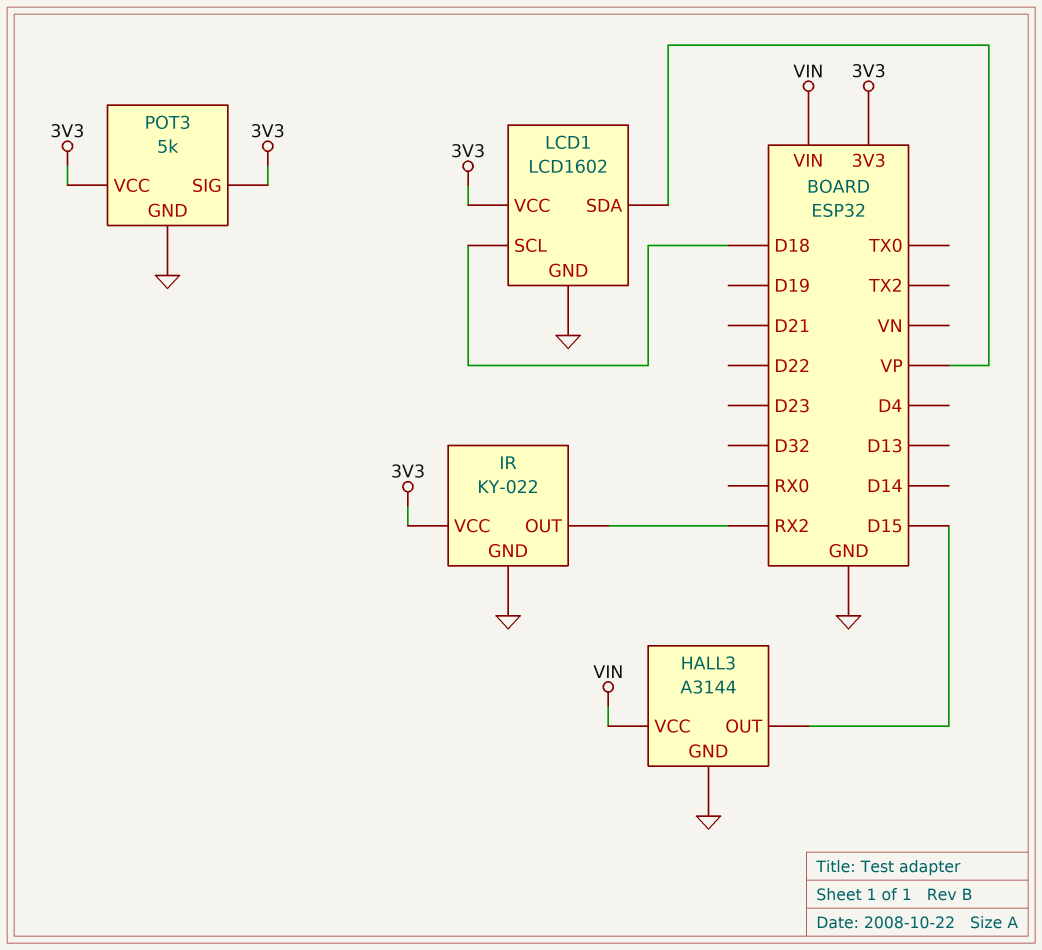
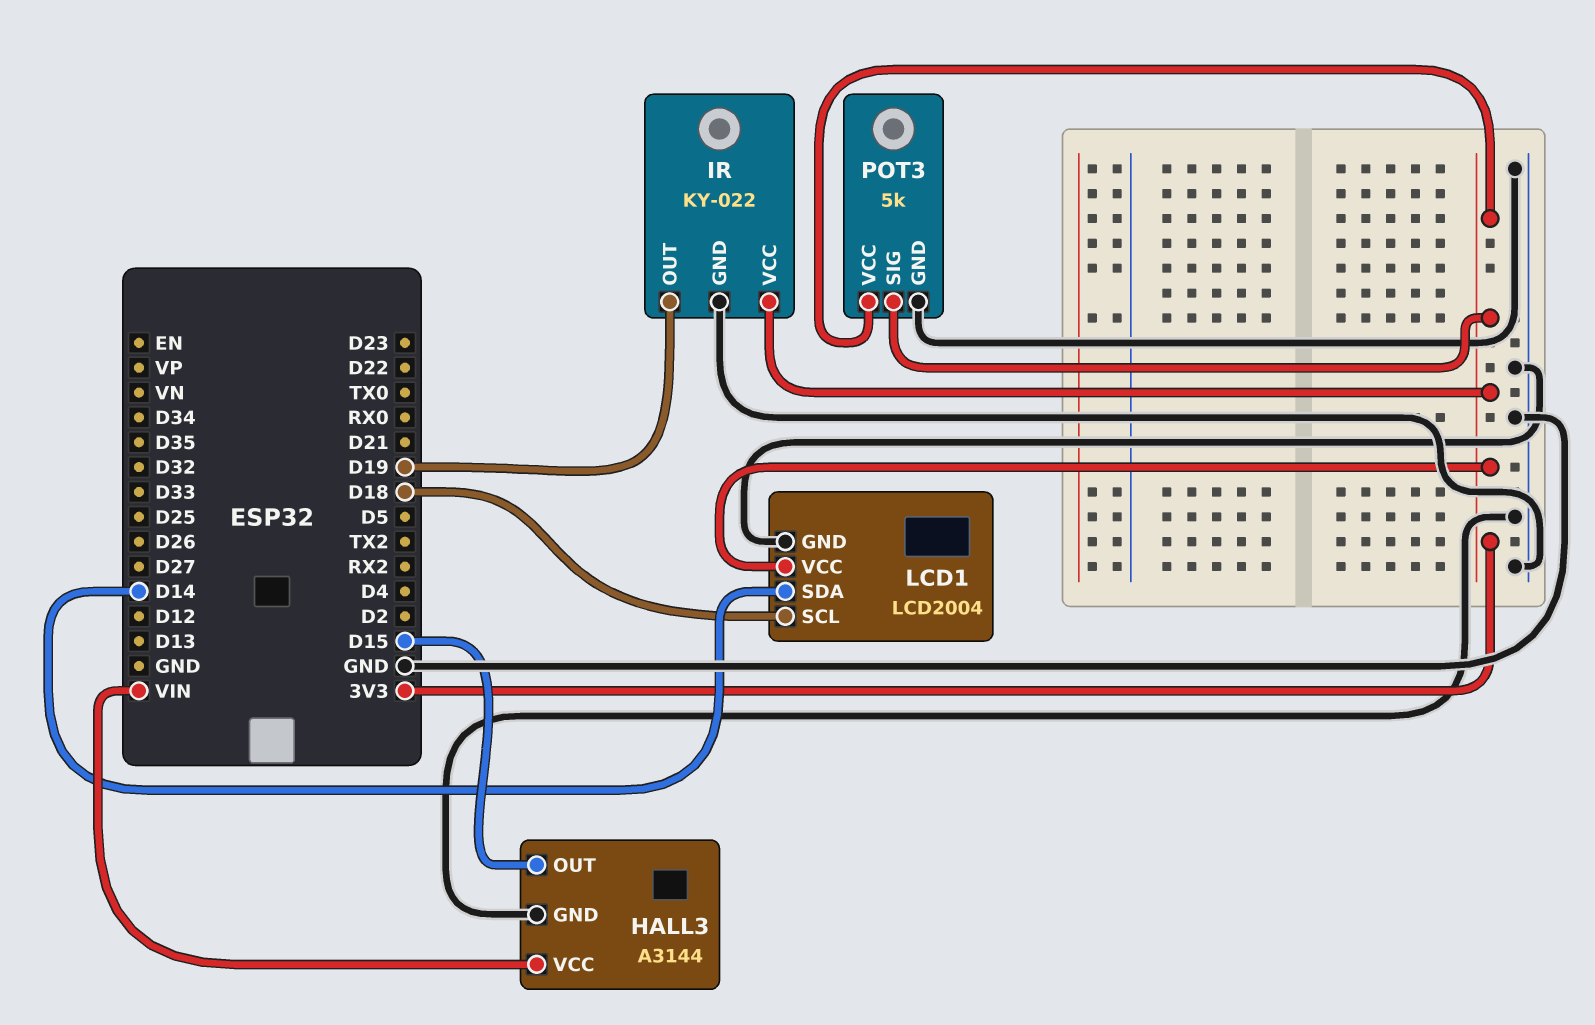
IR pin OUT: RX2 -> D19
LCD1: LCD1602 -> LCD2004
LCD1 pin SDA: VP -> D14

